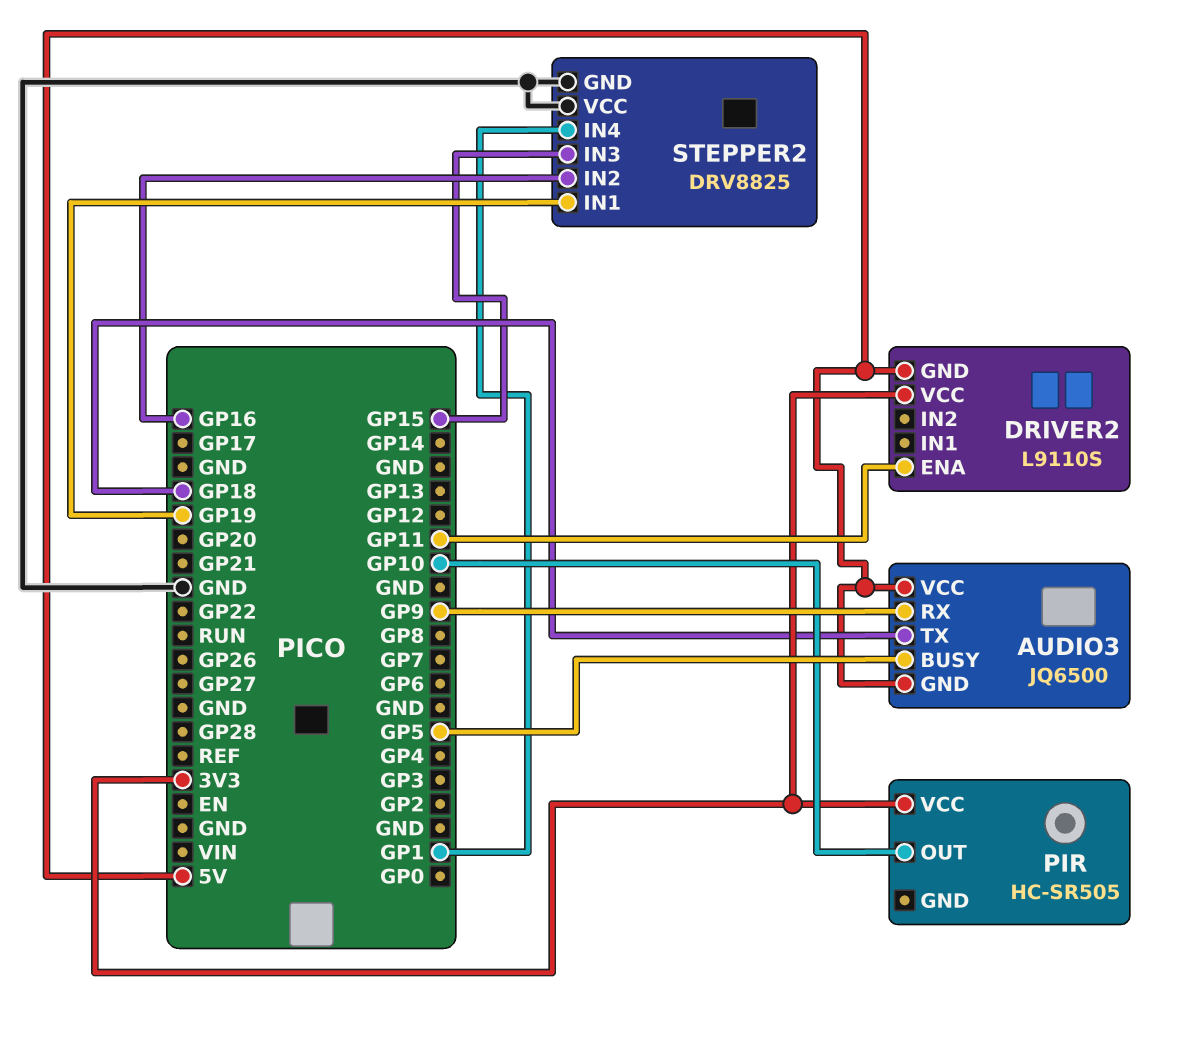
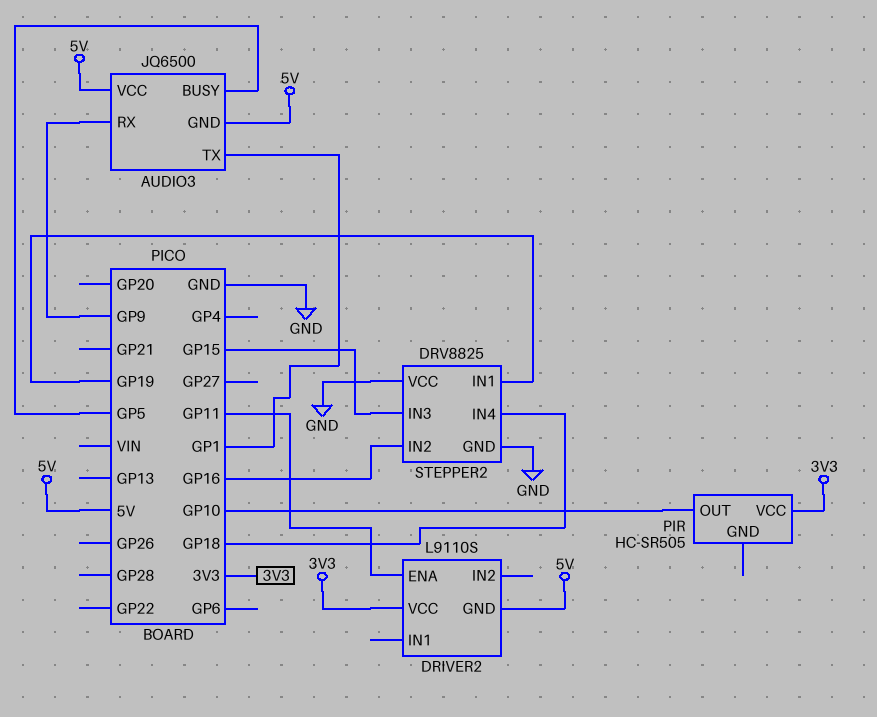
AUDIO3 pin TX: GP18 -> GP1
STEPPER2 pin IN4: GP1 -> GP18

